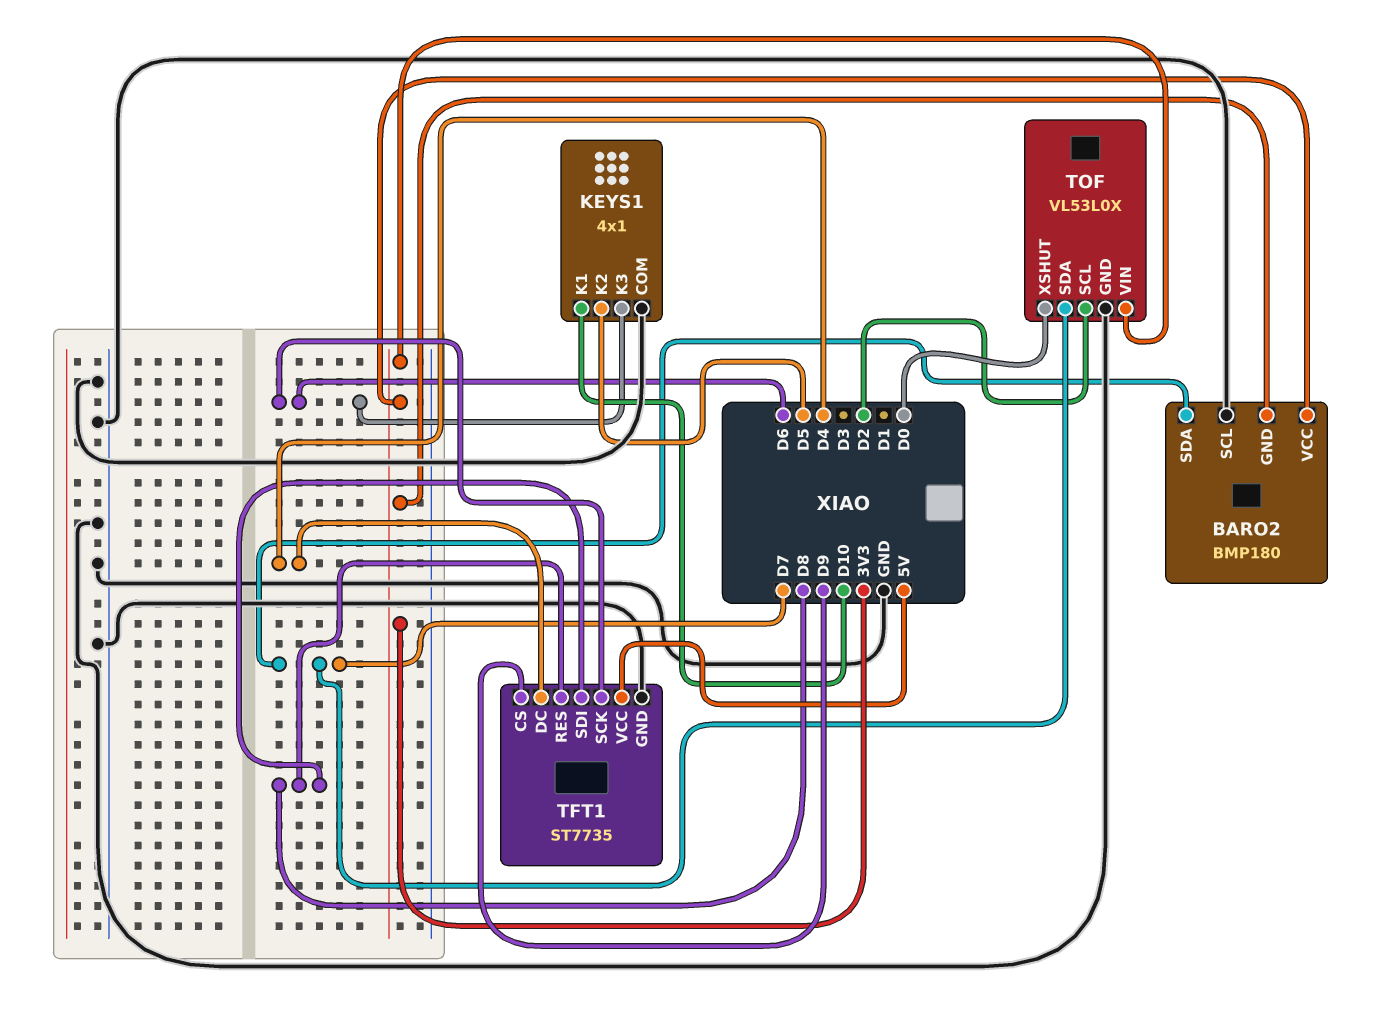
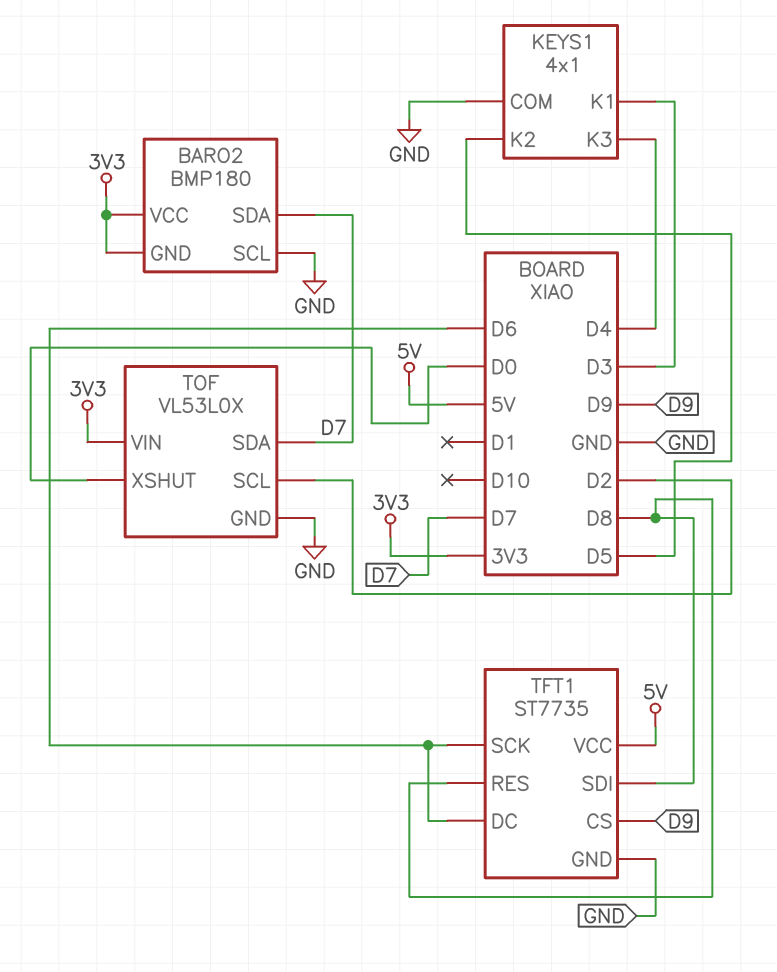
KEYS1 pin K1: D10 -> D3
KEYS1 pin K3: D6 -> D4
TFT1 pin DC: D4 -> D6

